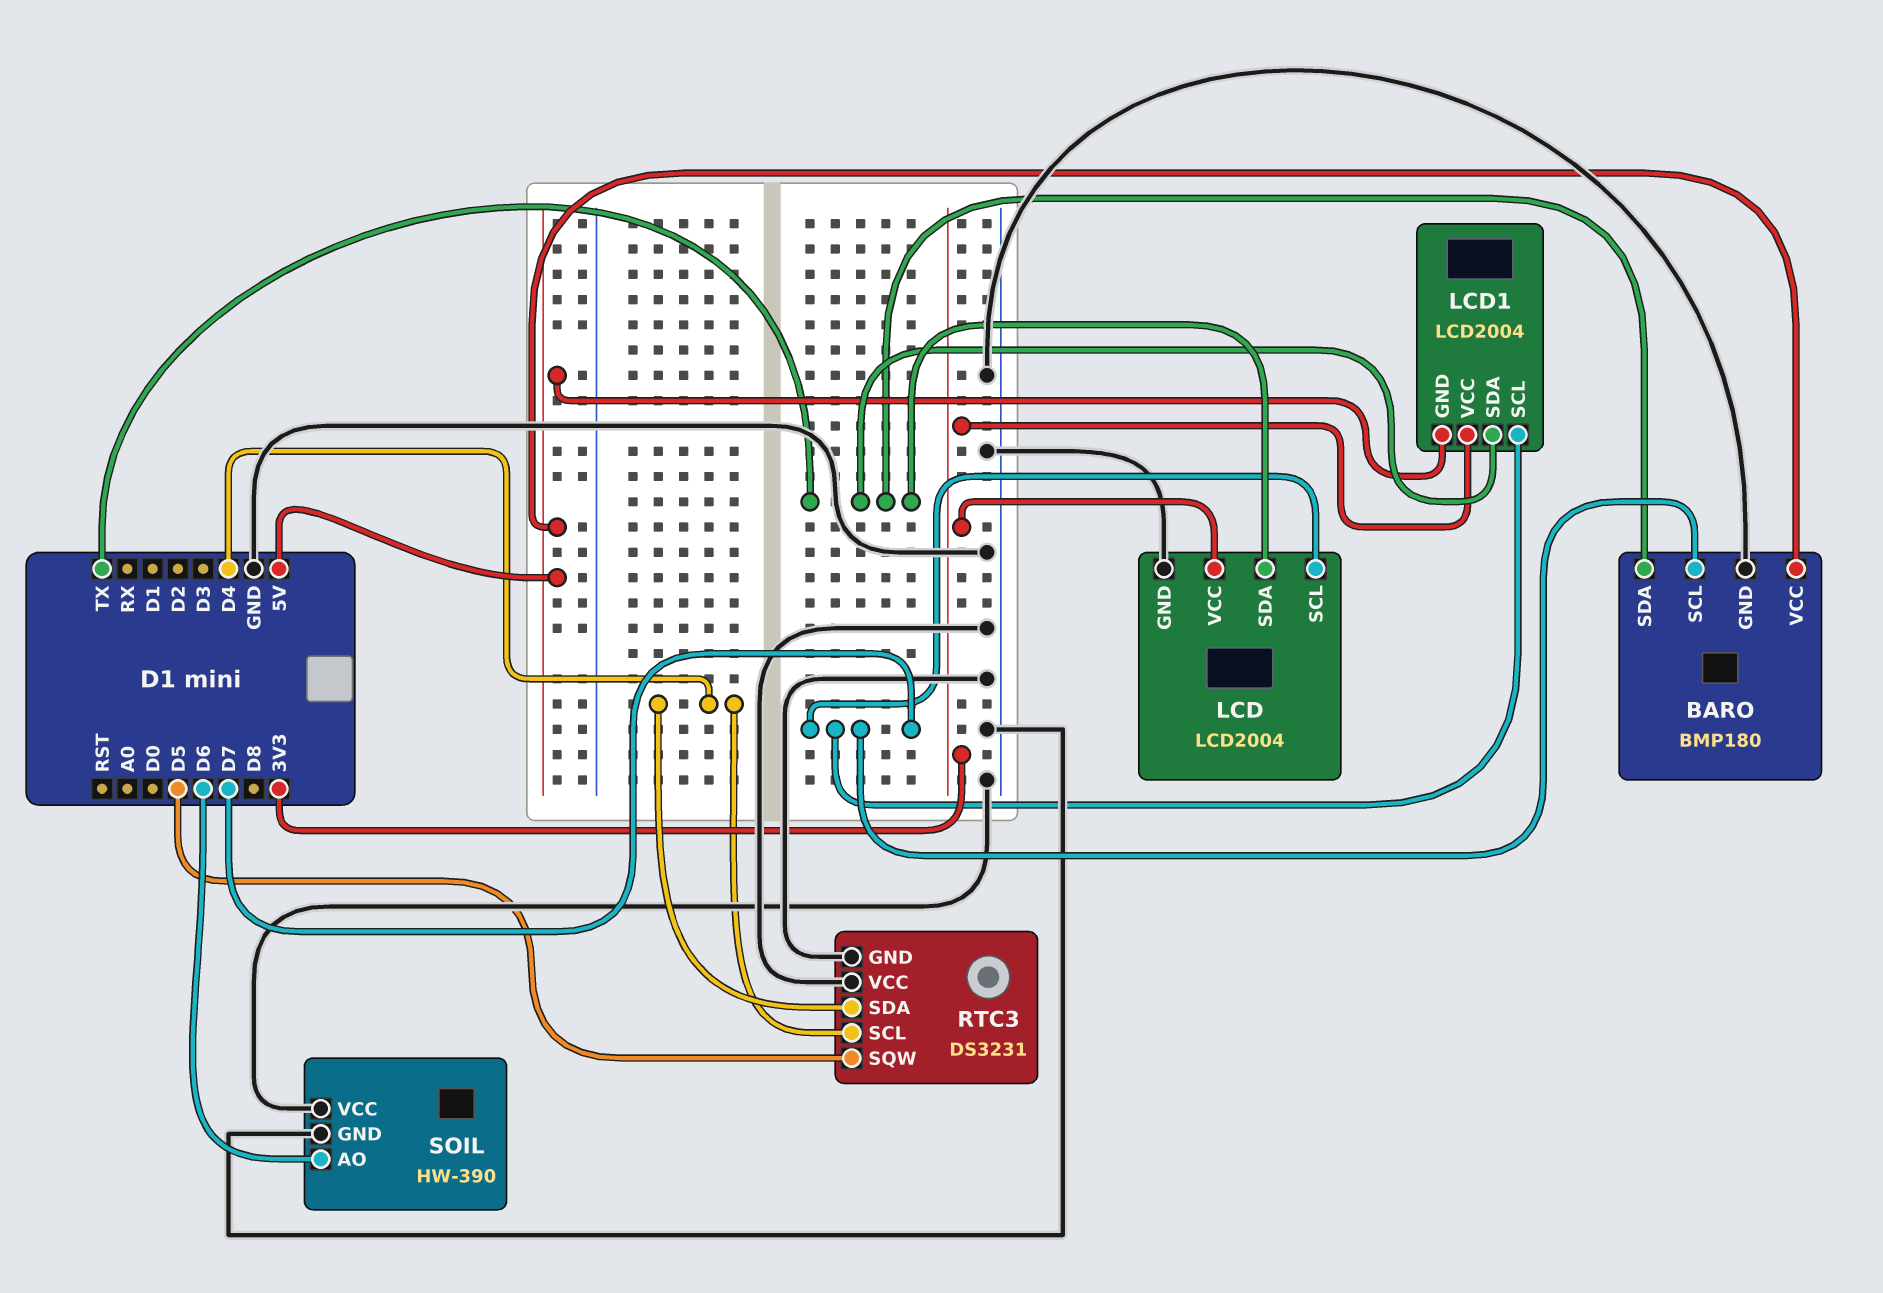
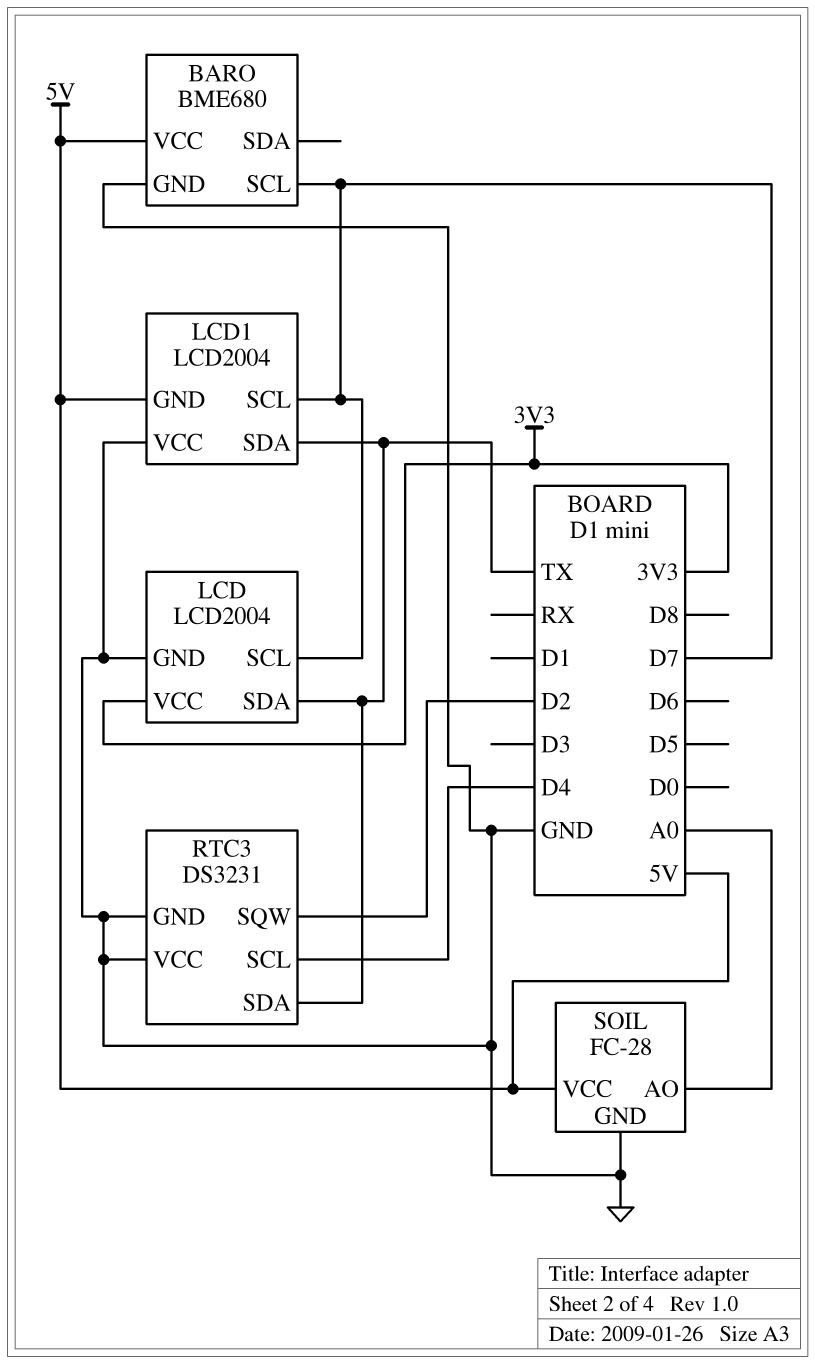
BARO: BMP180 -> BME680
BARO pin SDA: TX -> none
LCD1 pin VCC: 3V3 -> GND
RTC3 pin SDA: D4 -> TX
RTC3 pin SQW: D5 -> D2
SOIL: HW-390 -> FC-28
SOIL pin AO: D6 -> A0
SOIL pin VCC: GND -> 5V

